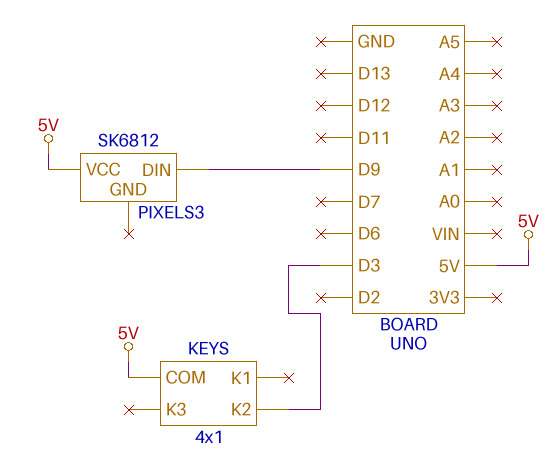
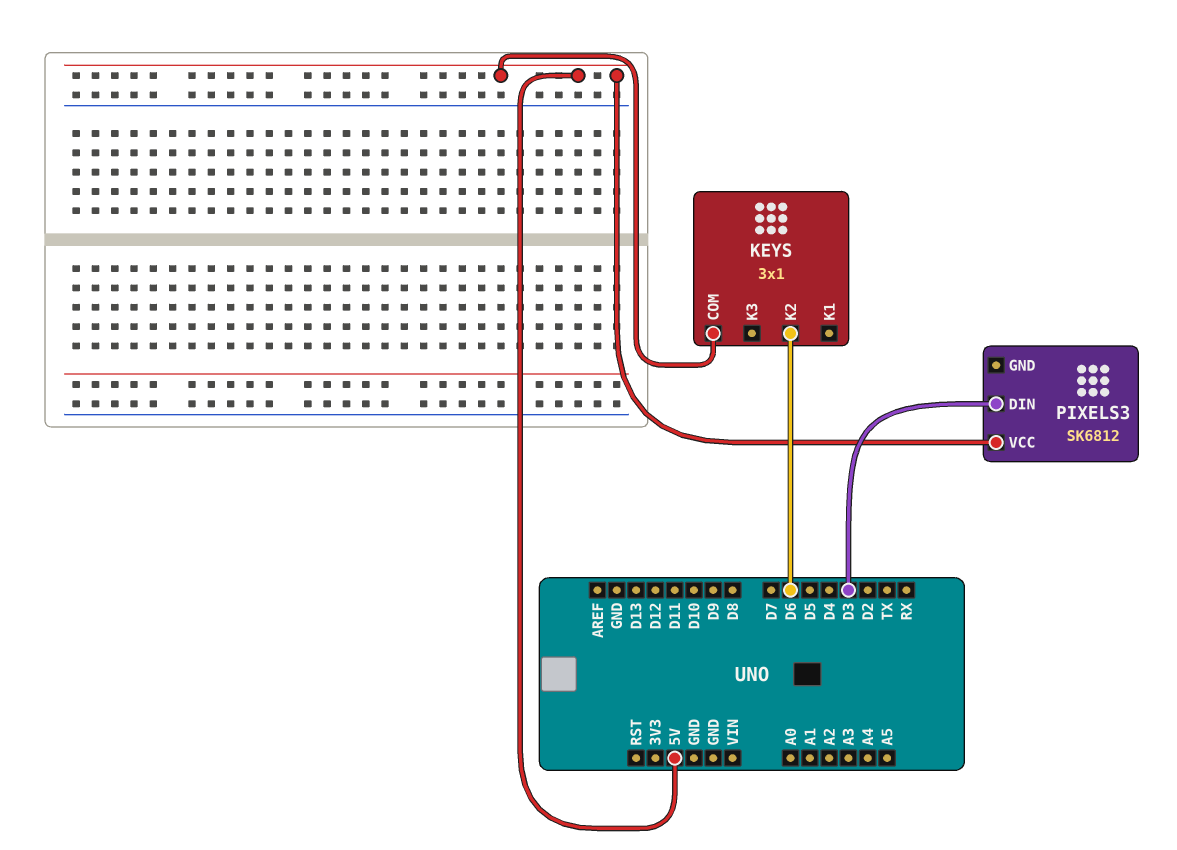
KEYS: 4x1 -> 3x1
KEYS pin K2: D3 -> D6
PIXELS3 pin DIN: D9 -> D3

